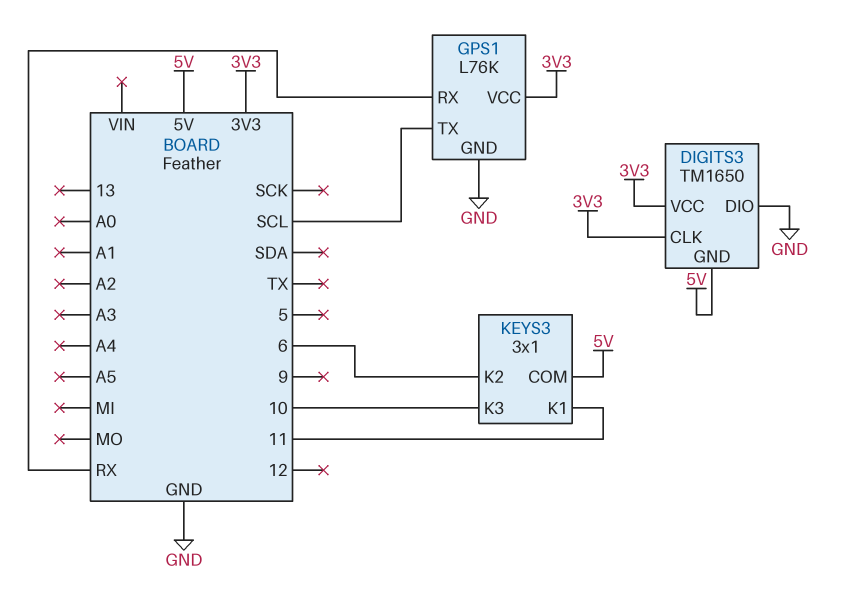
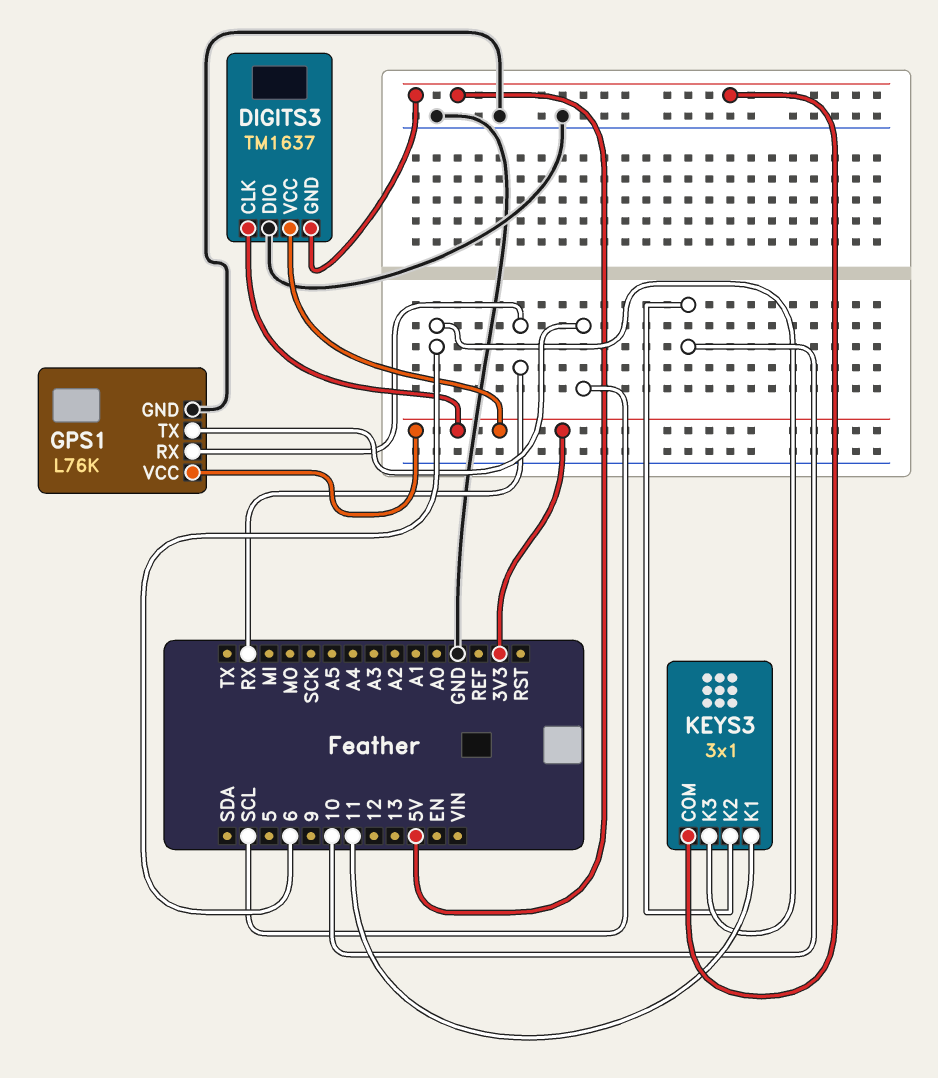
DIGITS3: TM1650 -> TM1637
KEYS3 pin K2: 6 -> 10
KEYS3 pin K3: 10 -> 6

